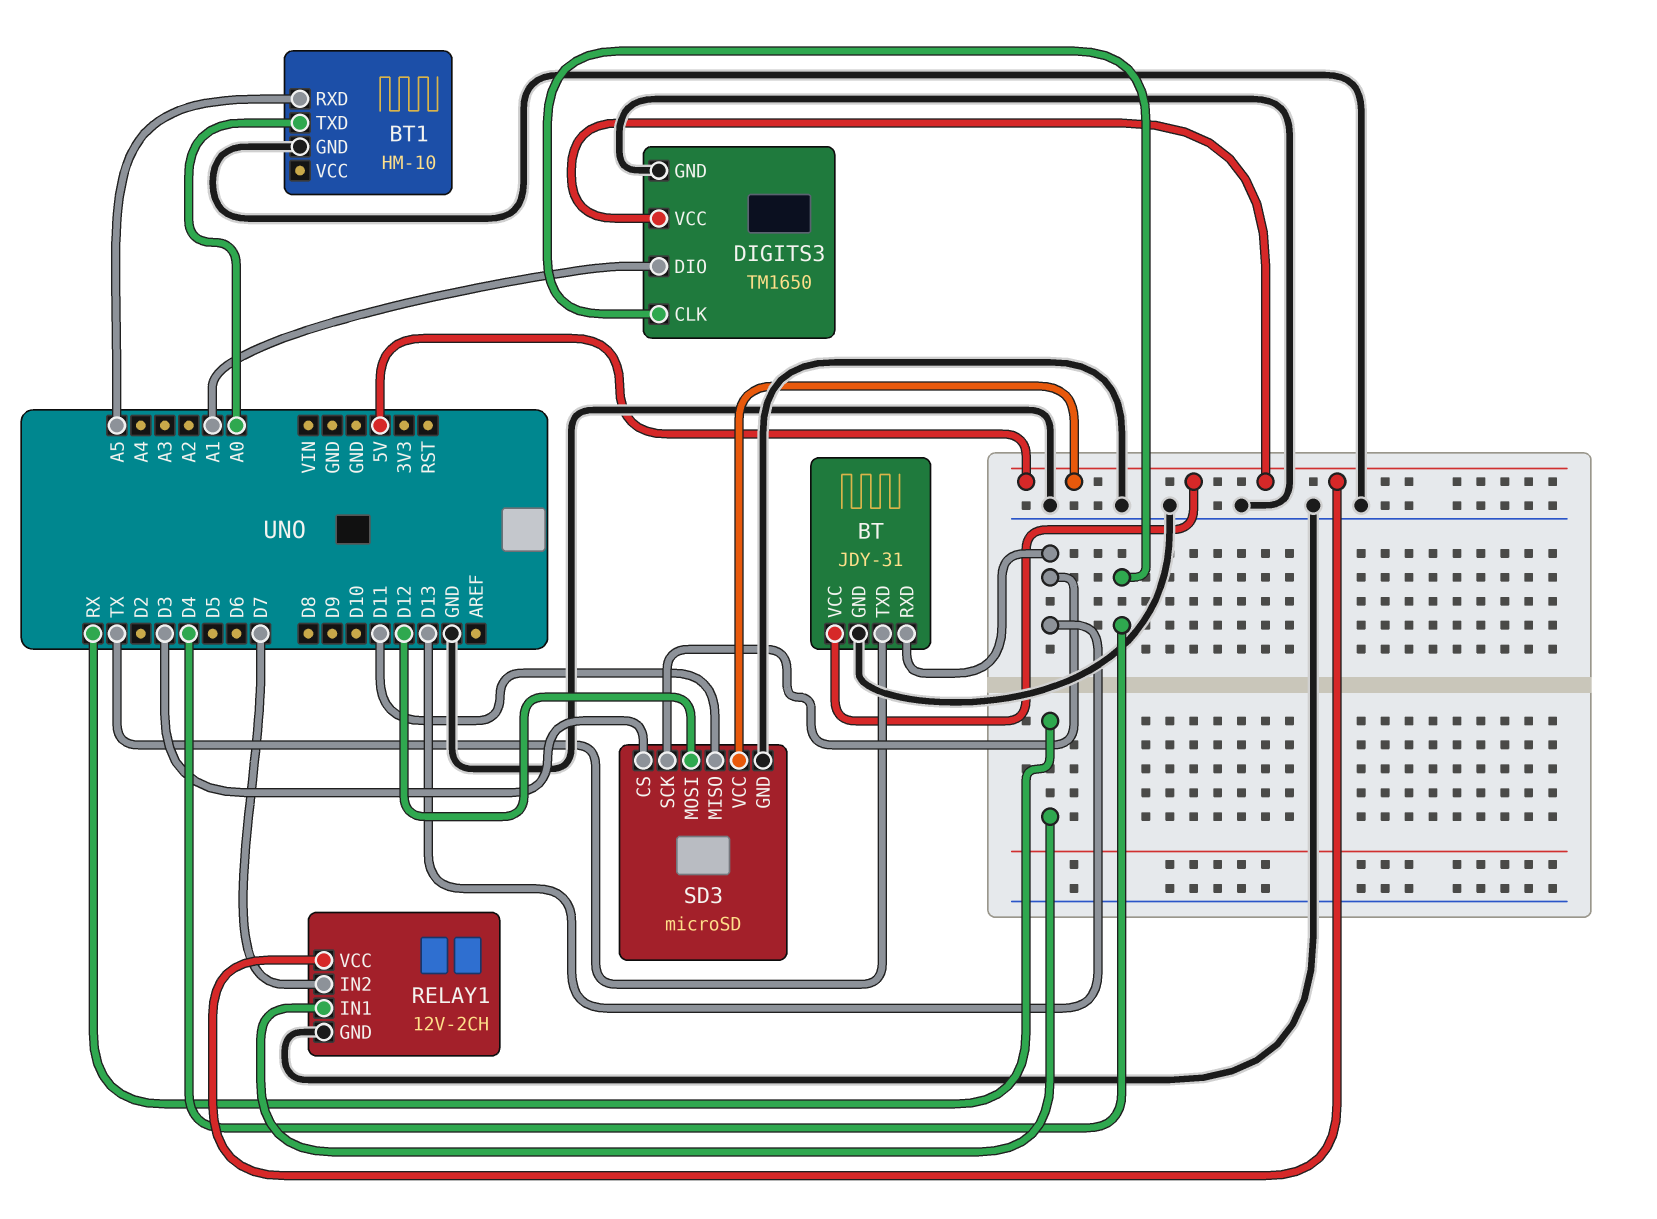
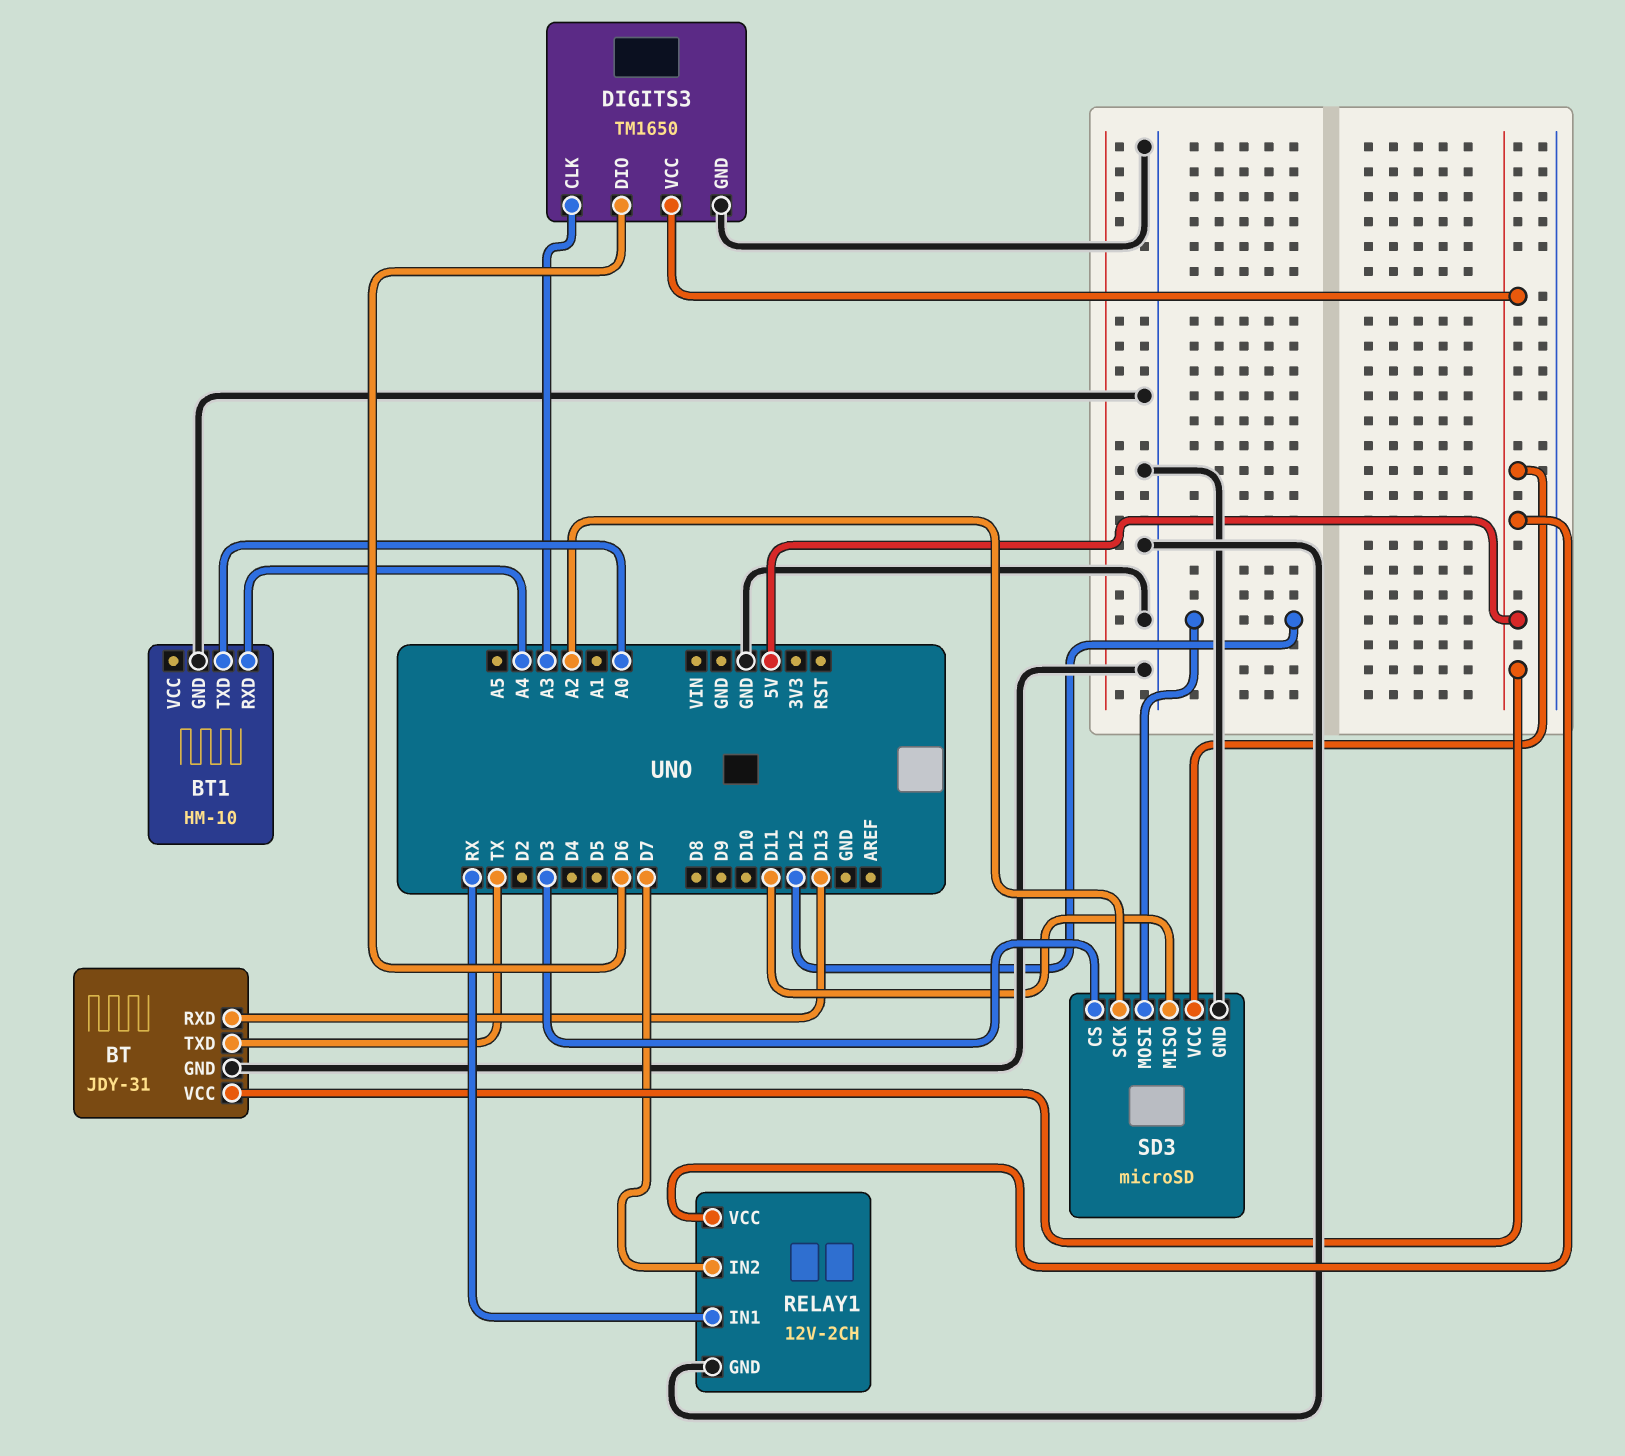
BT1 pin RXD: A5 -> A4
DIGITS3 pin CLK: D4 -> A3
DIGITS3 pin DIO: A1 -> D6
SD3 pin SCK: D13 -> A2

